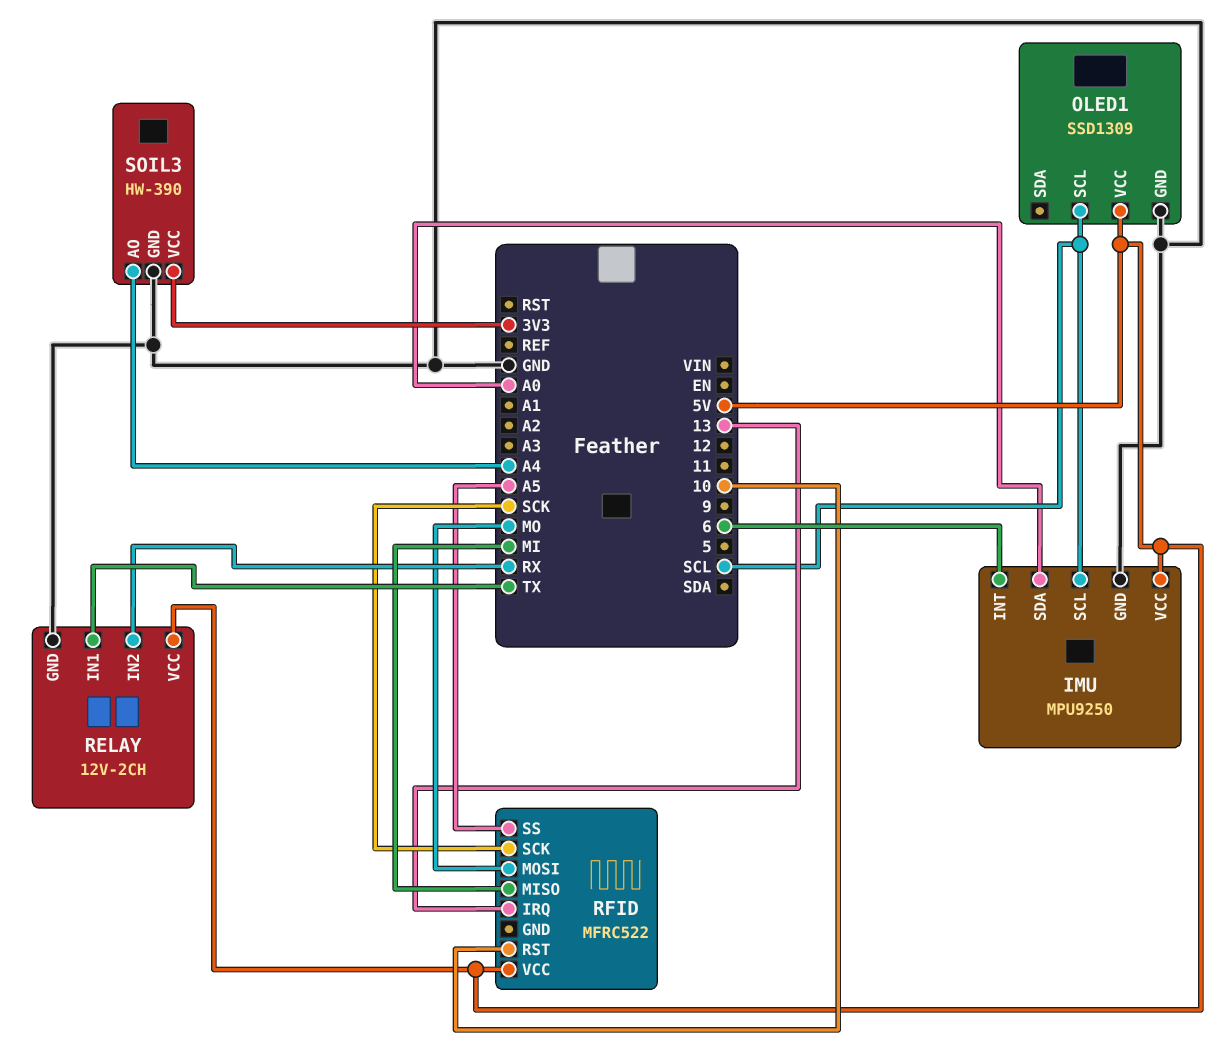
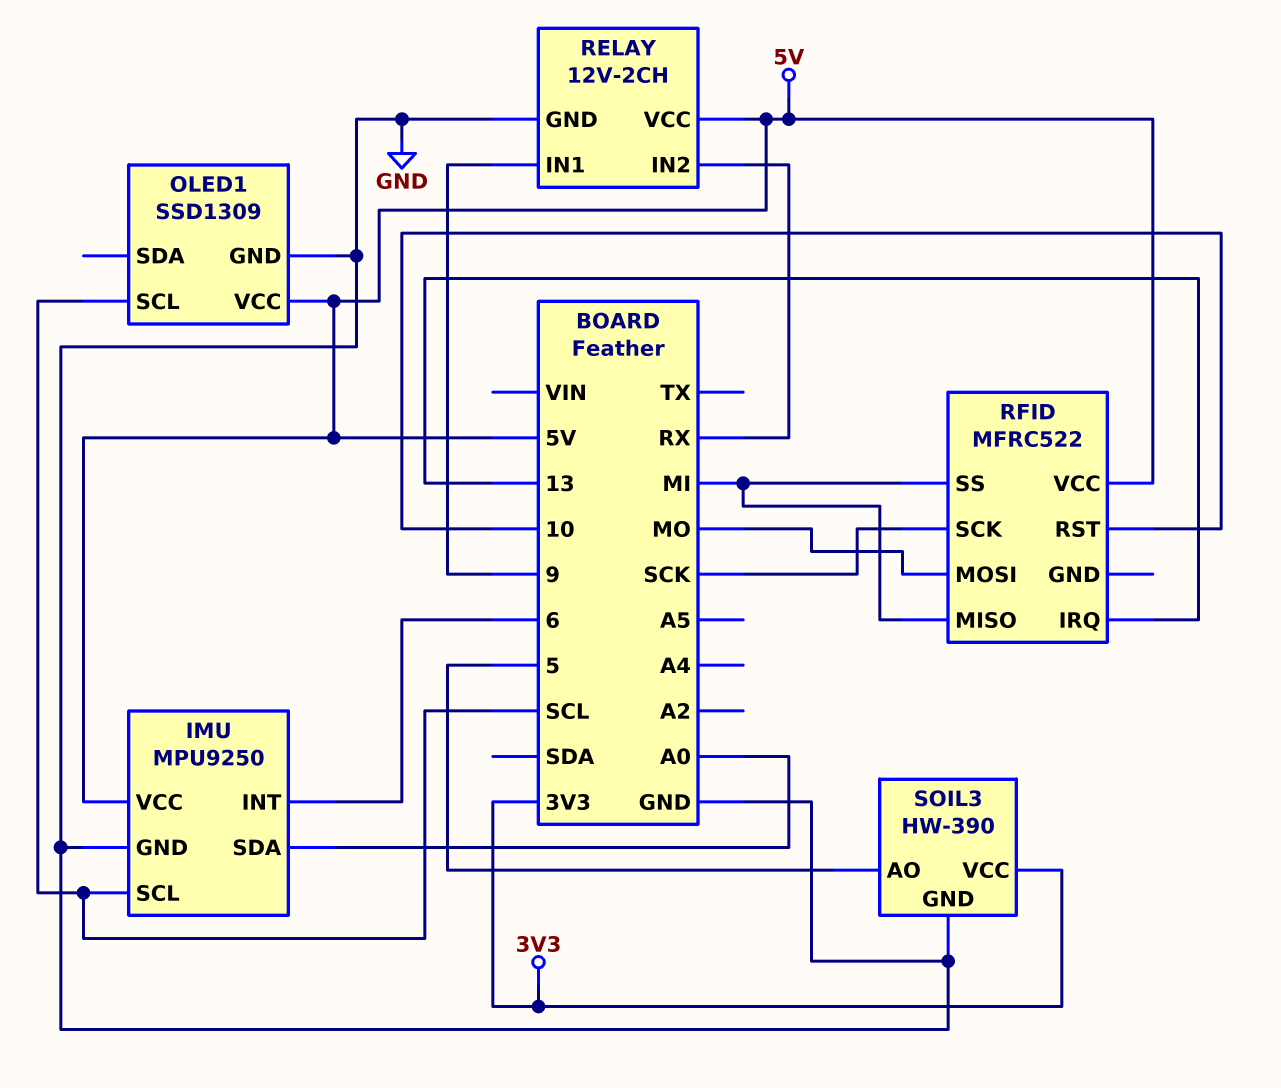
RELAY pin IN1: TX -> 9
RFID pin SS: A5 -> MI
SOIL3 pin AO: A4 -> 5

